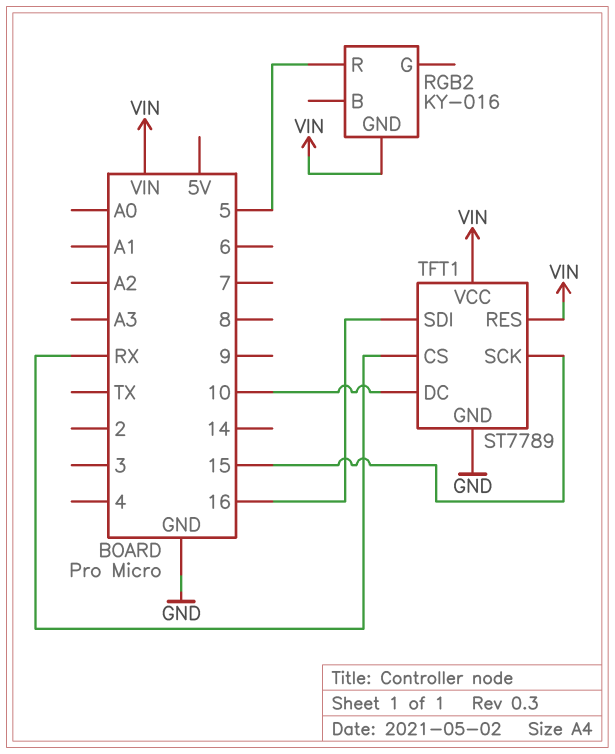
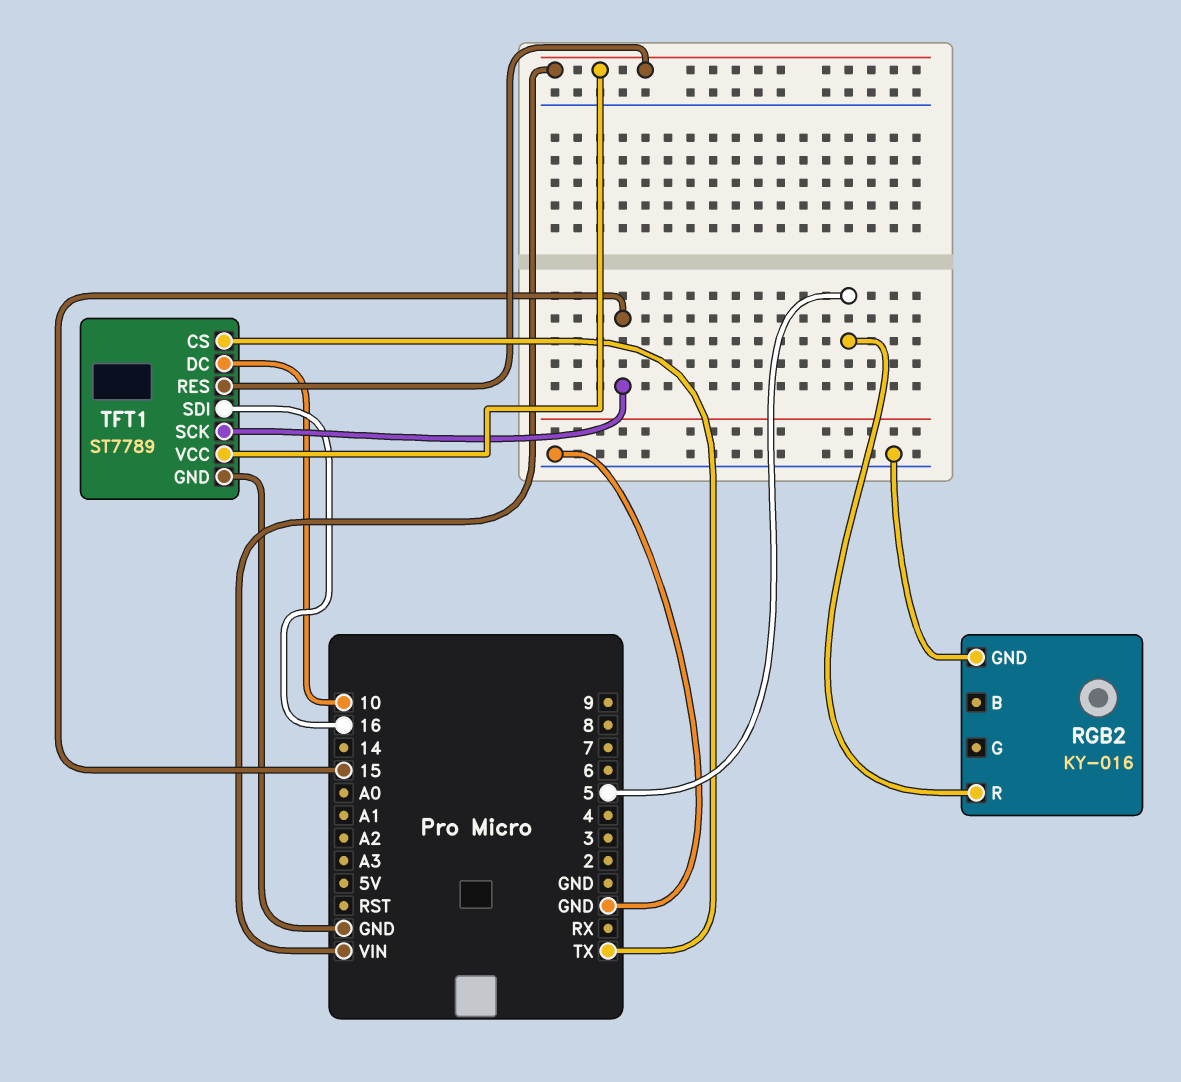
RGB2 pin GND: VIN -> GND
TFT1 pin CS: RX -> TX

